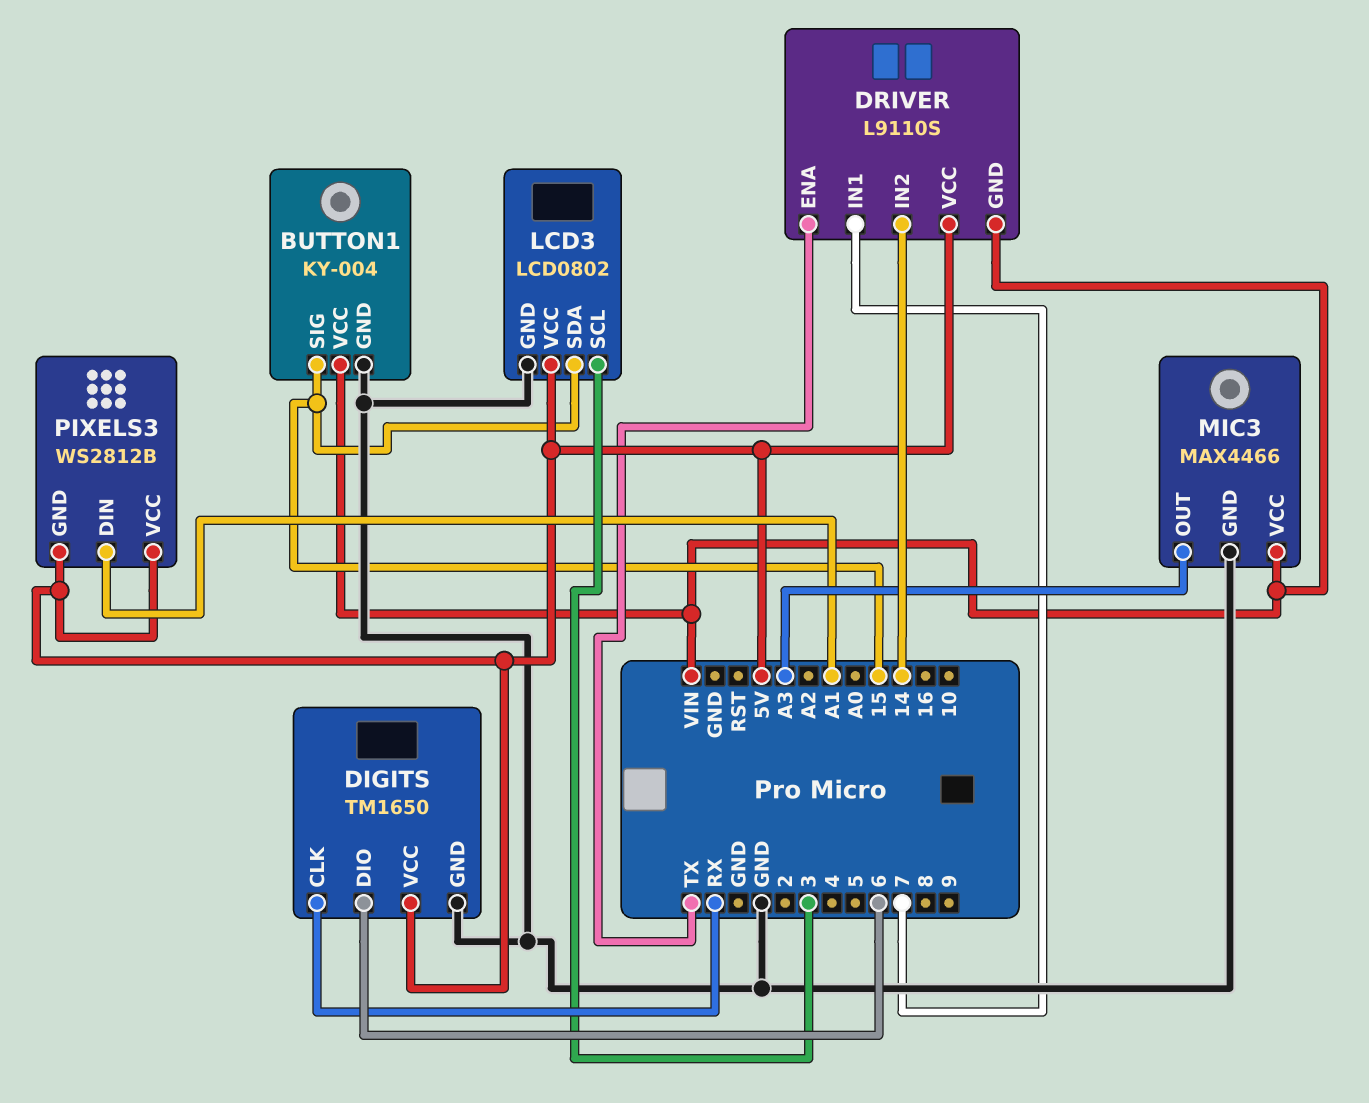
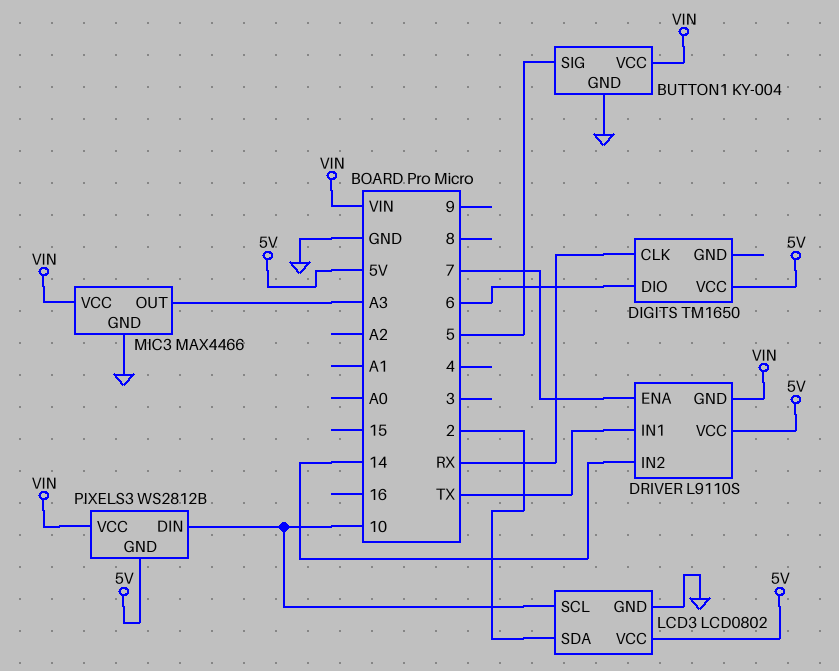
BUTTON1 pin SIG: 15 -> 5
DIGITS pin GND: GND -> none
DRIVER pin ENA: TX -> 7
DRIVER pin IN1: 7 -> TX
LCD3 pin SCL: 3 -> 10
LCD3 pin SDA: 15 -> 2
PIXELS3 pin DIN: A1 -> 10
PIXELS3 pin VCC: 5V -> VIN

